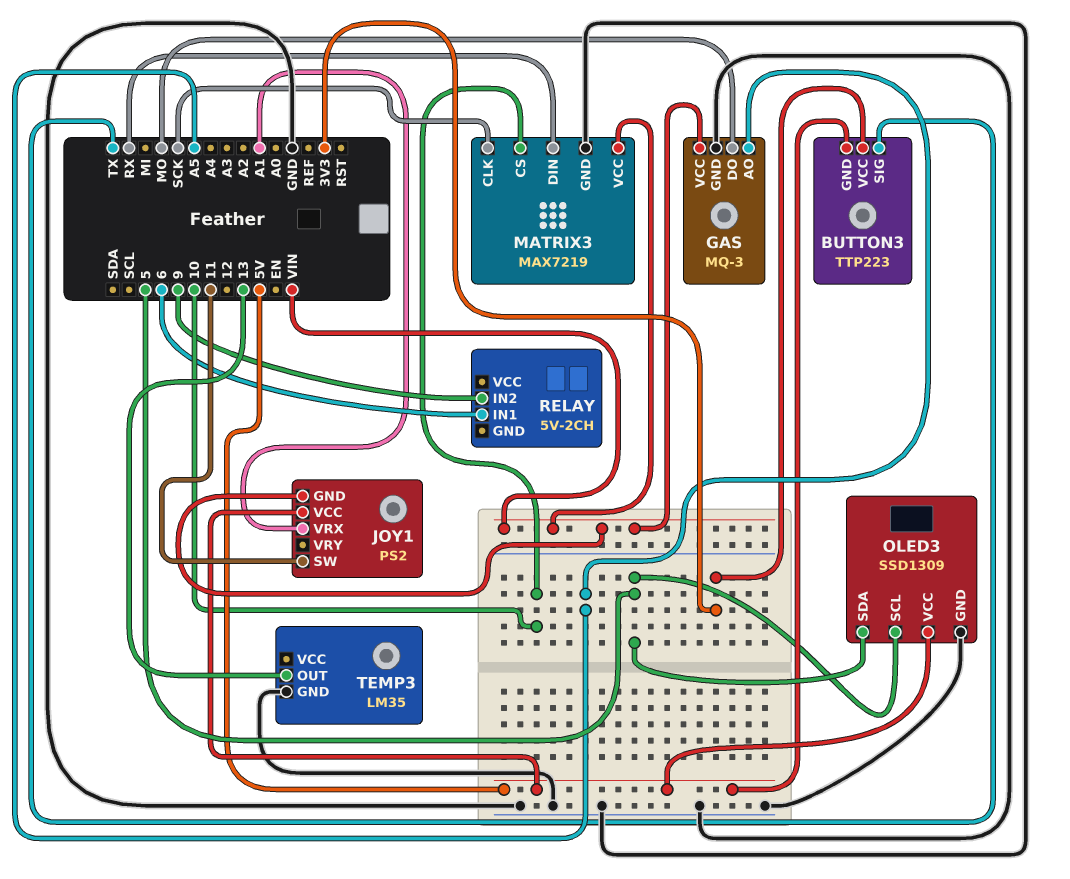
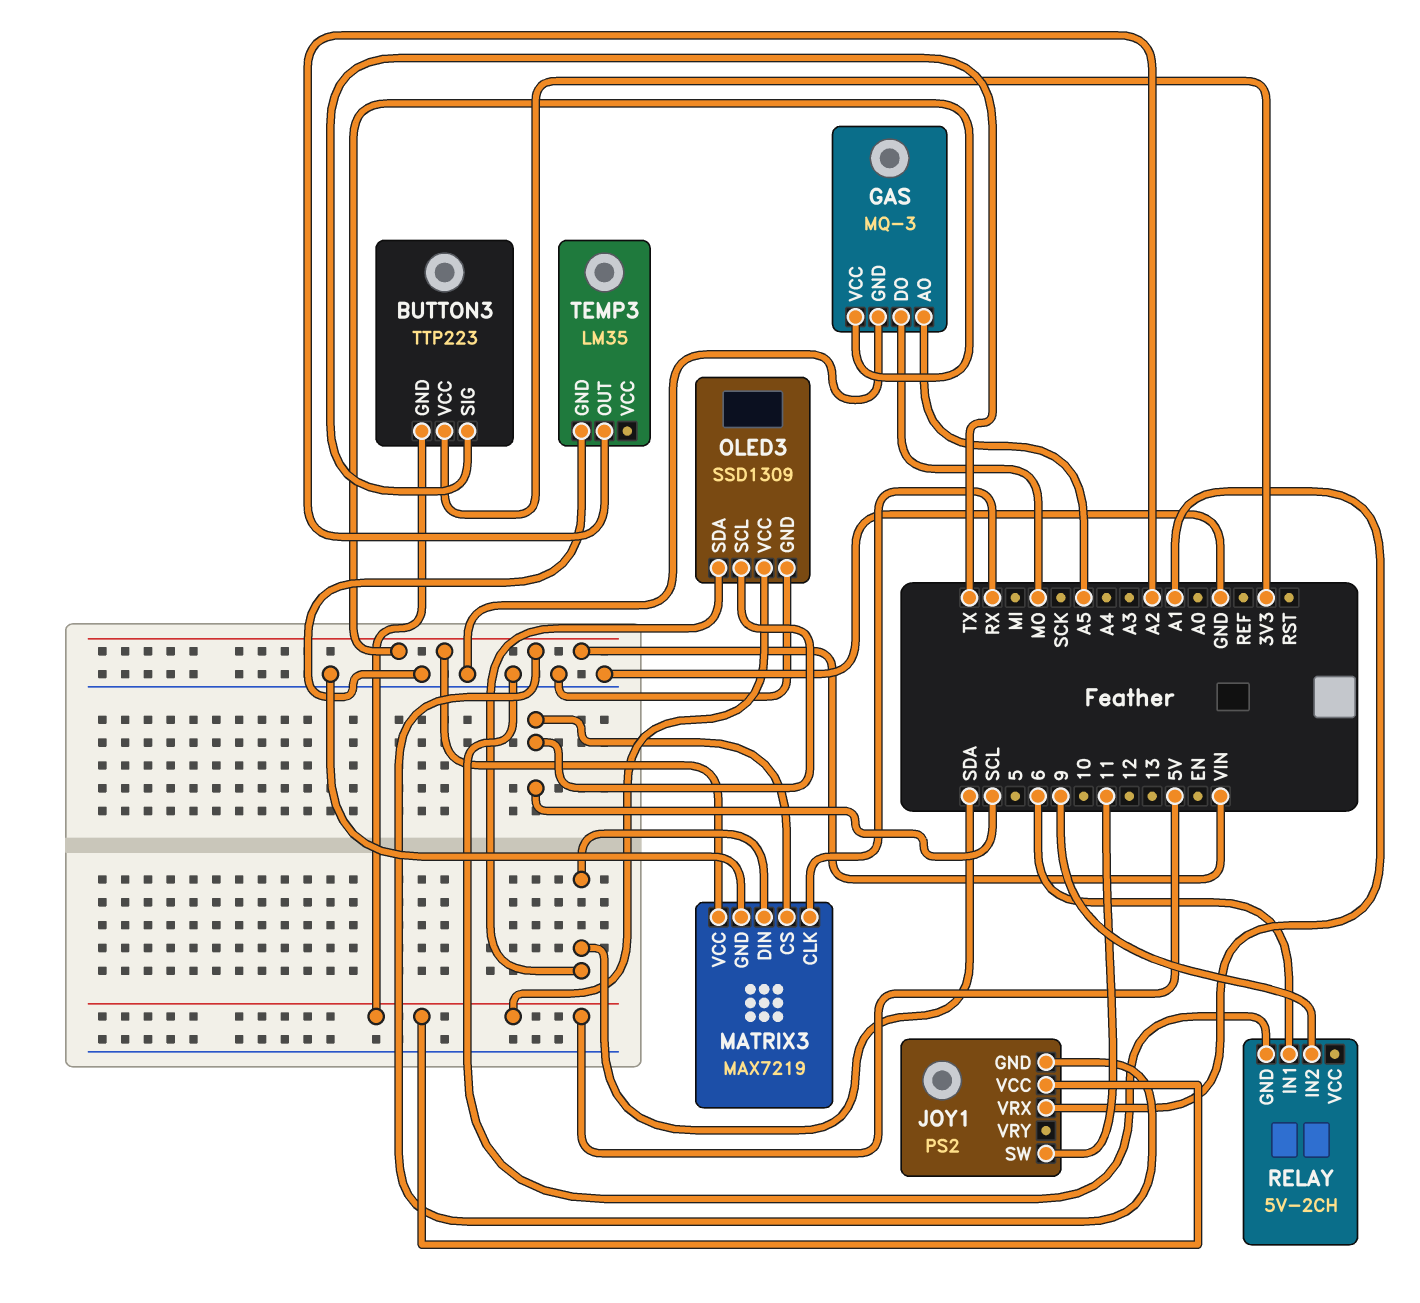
MATRIX3 pin CLK: SCK -> RX
MATRIX3 pin CS: 10 -> SCL
MATRIX3 pin DIN: RX -> SDA
OLED3 pin SCL: 5 -> SCL
OLED3 pin SDA: 5 -> SDA
RELAY pin GND: none -> GND
TEMP3 pin OUT: 13 -> A2

